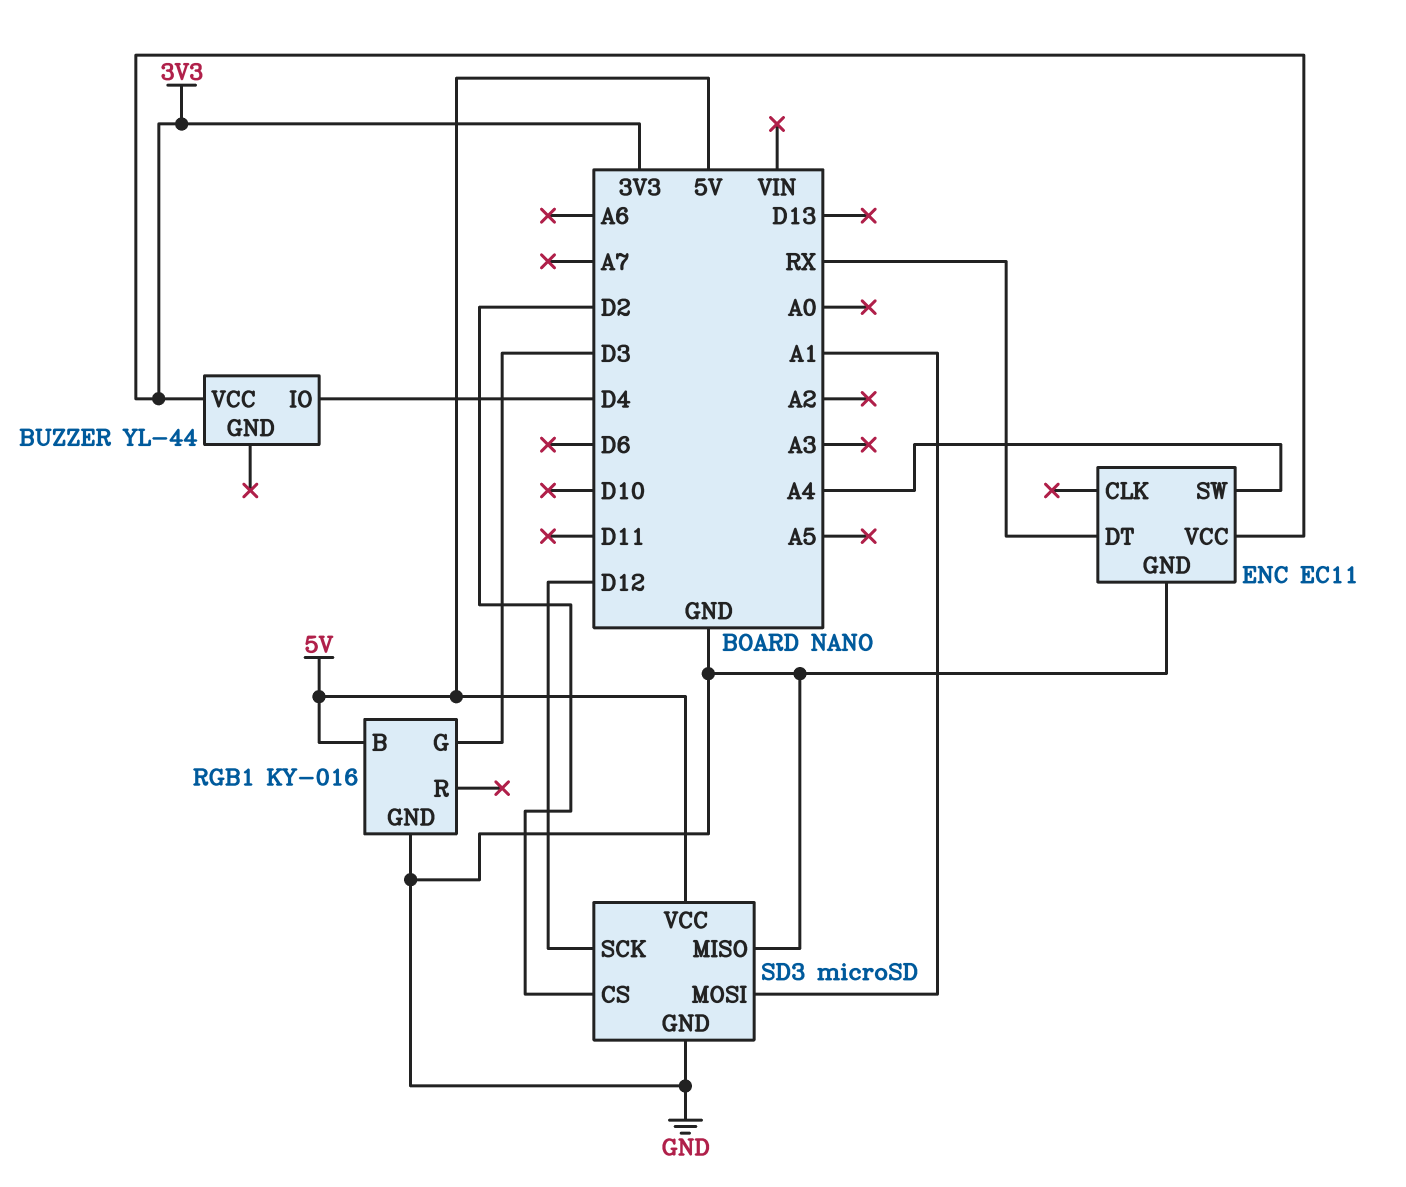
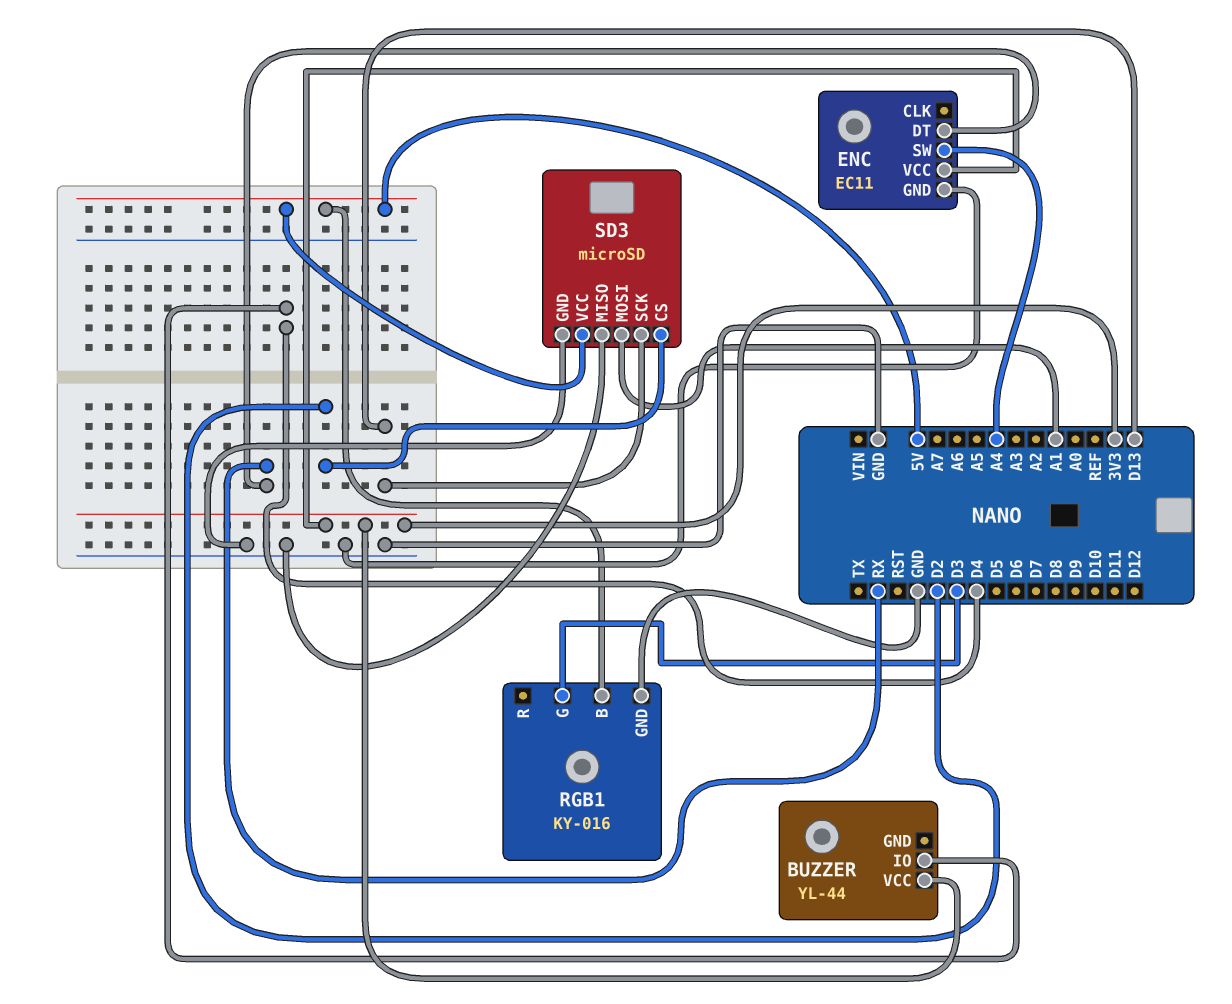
SD3 pin SCK: D12 -> D13

